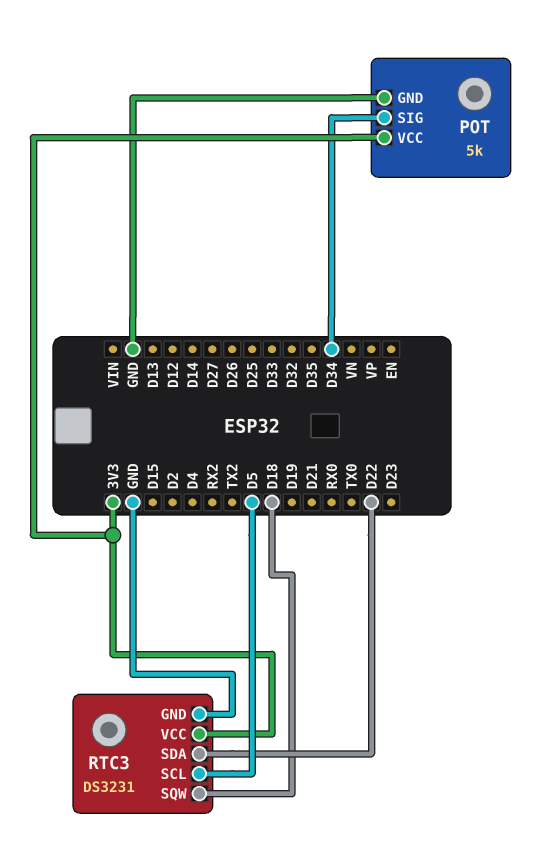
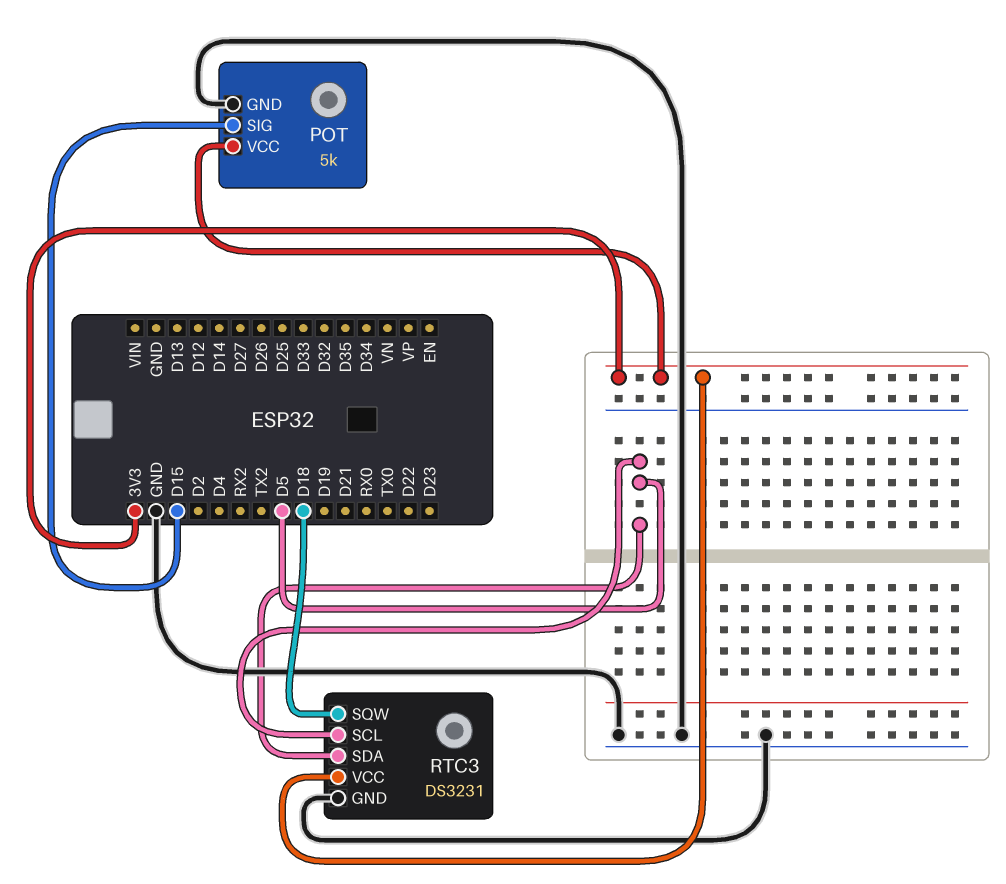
POT pin SIG: D34 -> D15
RTC3 pin SDA: D22 -> D5

